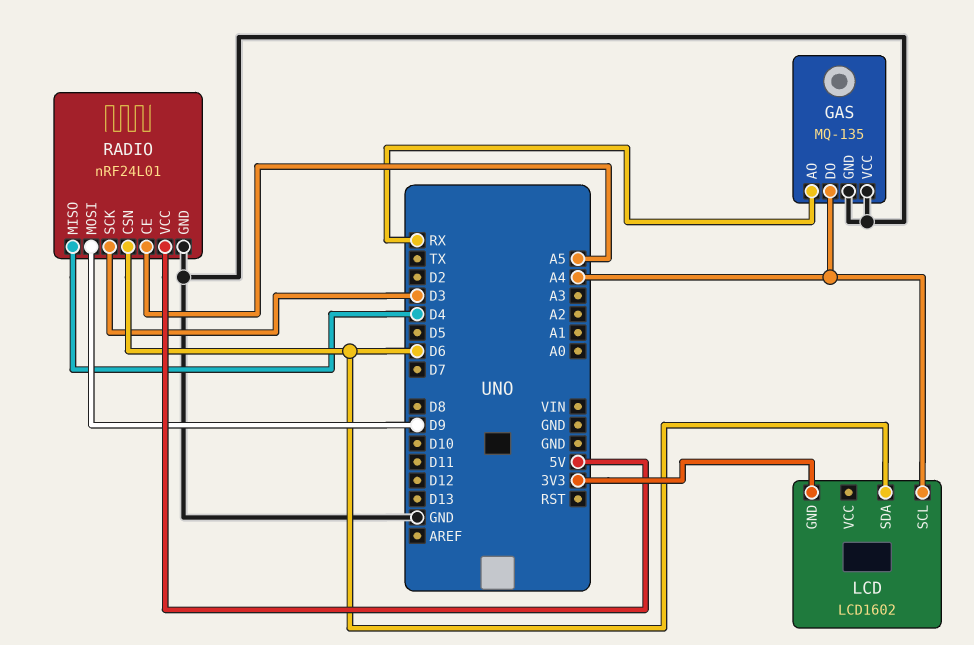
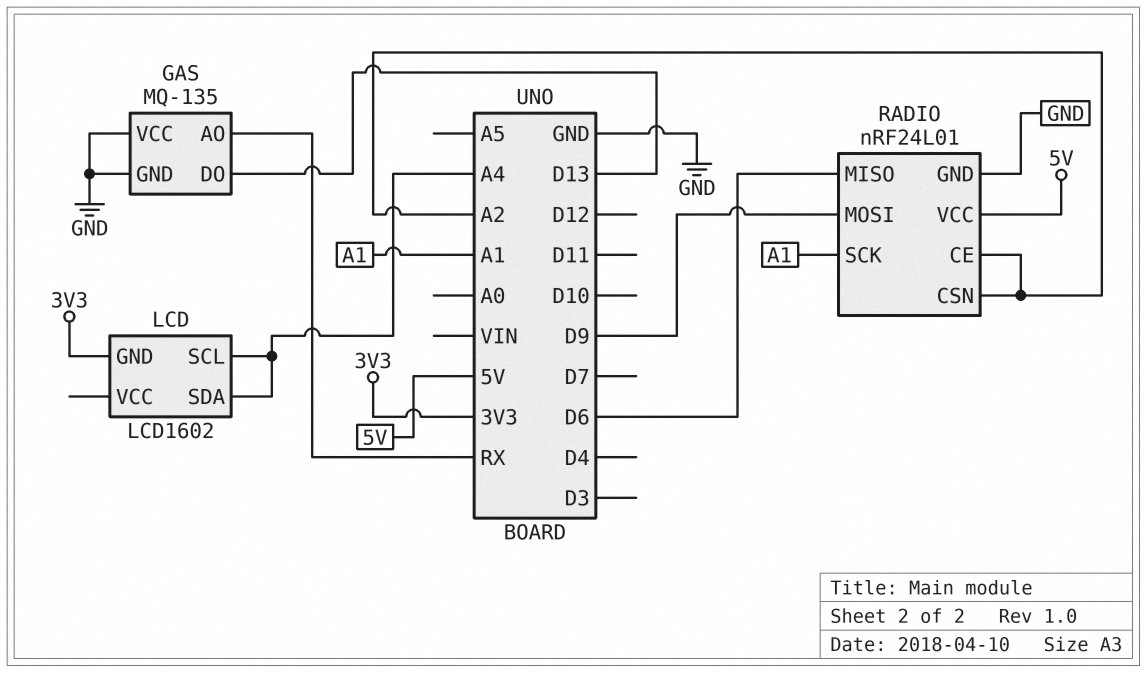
GAS pin DO: A4 -> D13
LCD pin SDA: D6 -> A4
RADIO pin CE: A5 -> A2
RADIO pin CSN: D6 -> A2
RADIO pin MISO: D4 -> D6
RADIO pin SCK: D3 -> A1

